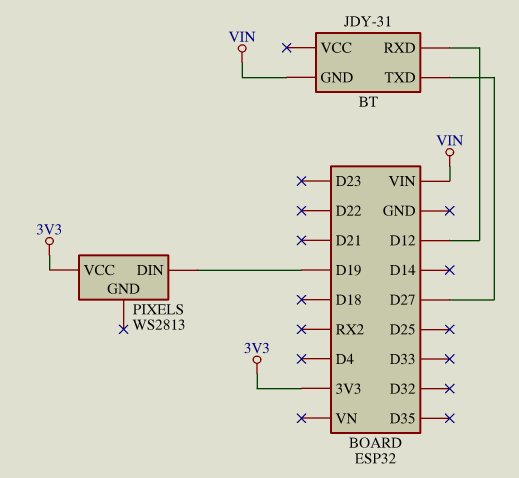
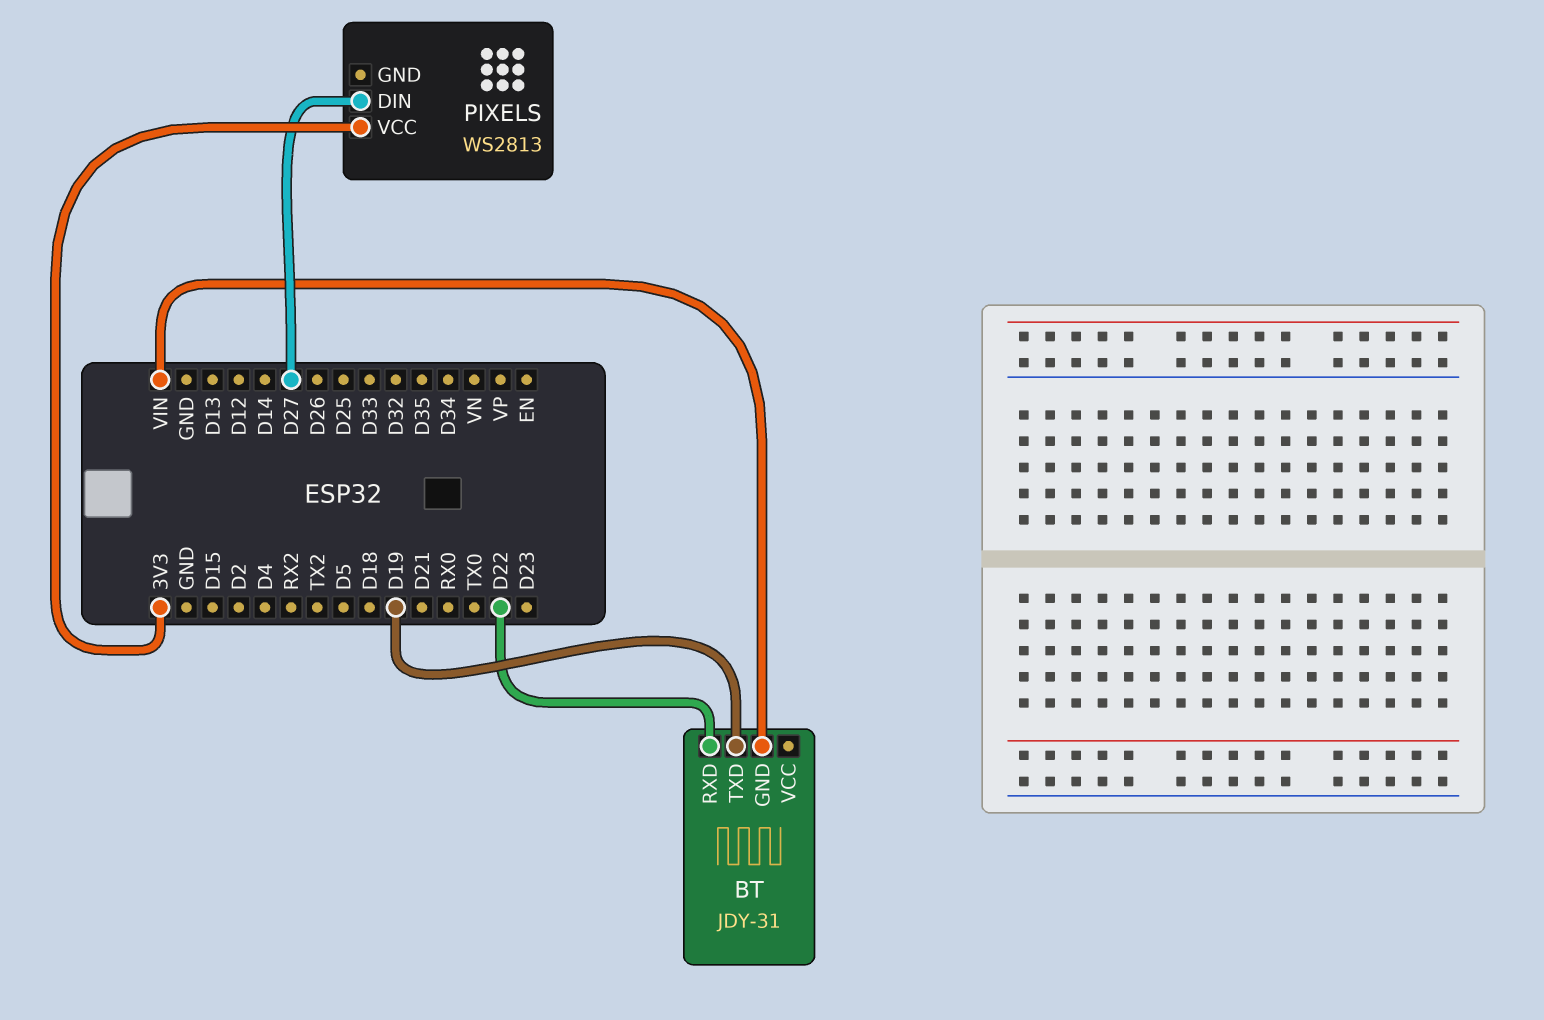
BT pin RXD: D12 -> D22
BT pin TXD: D27 -> D19
PIXELS pin DIN: D19 -> D27

